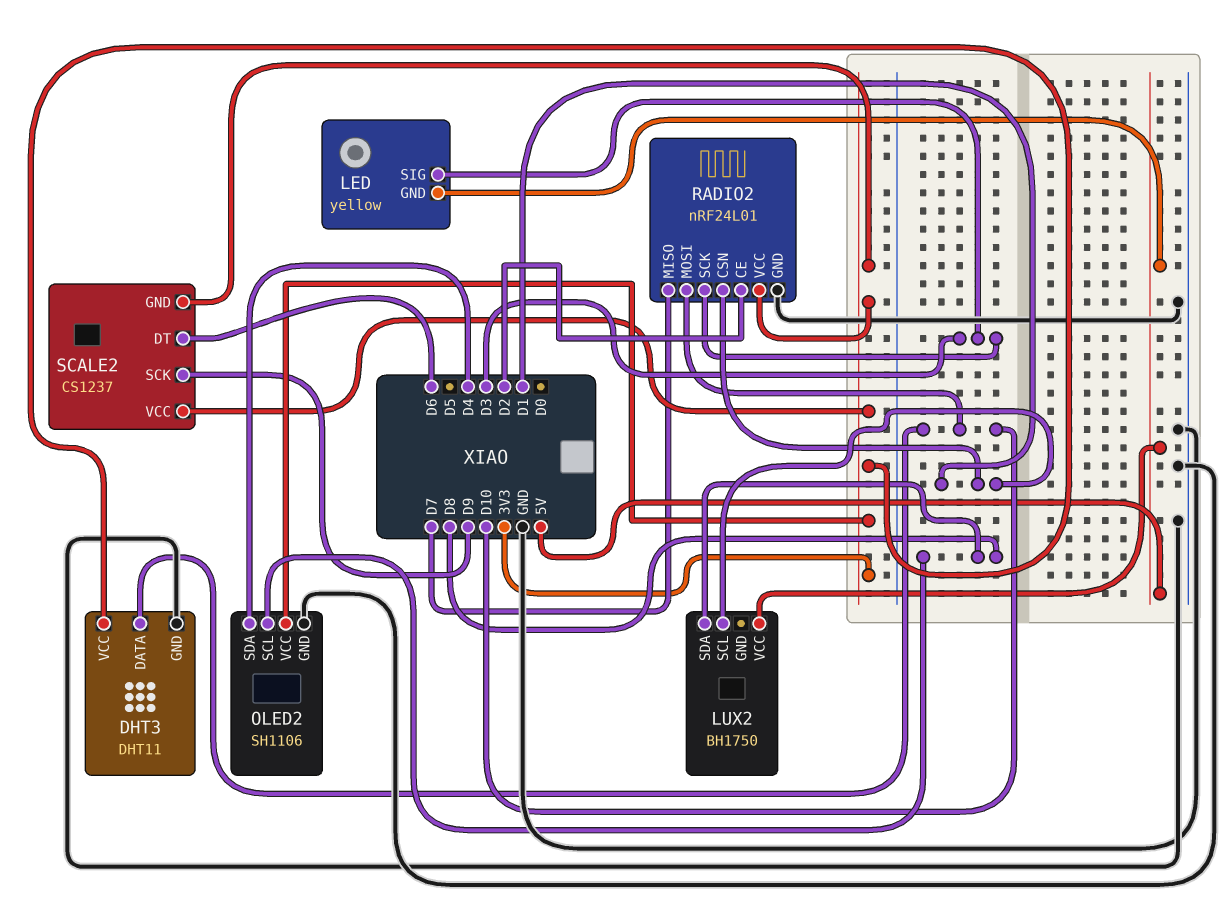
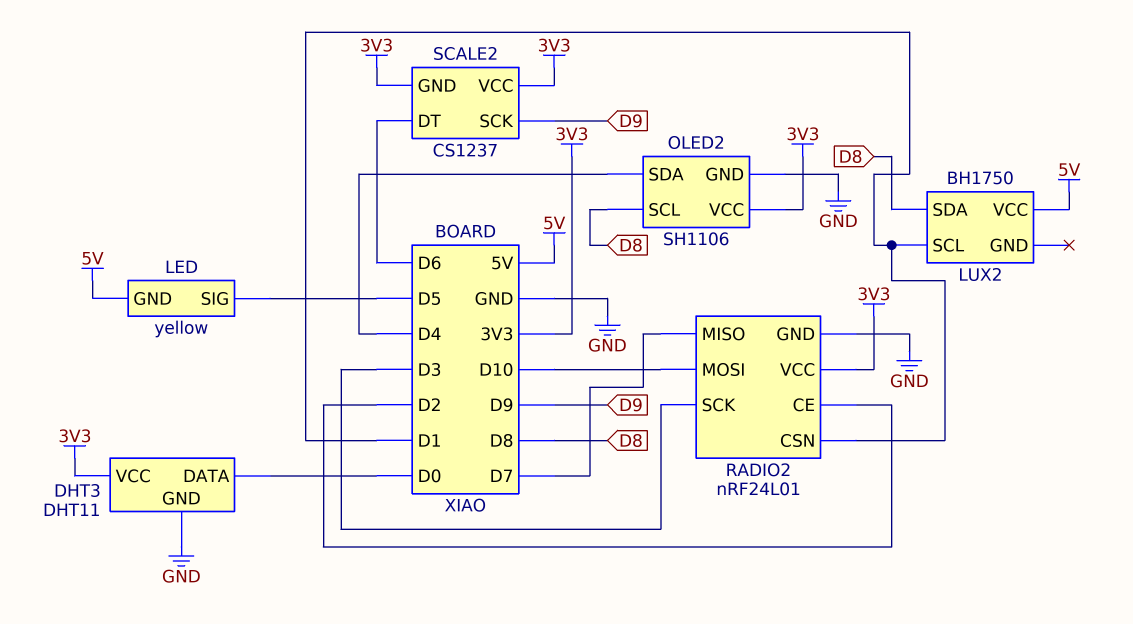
DHT3 pin DATA: D10 -> D0
LED pin SIG: D3 -> D5

